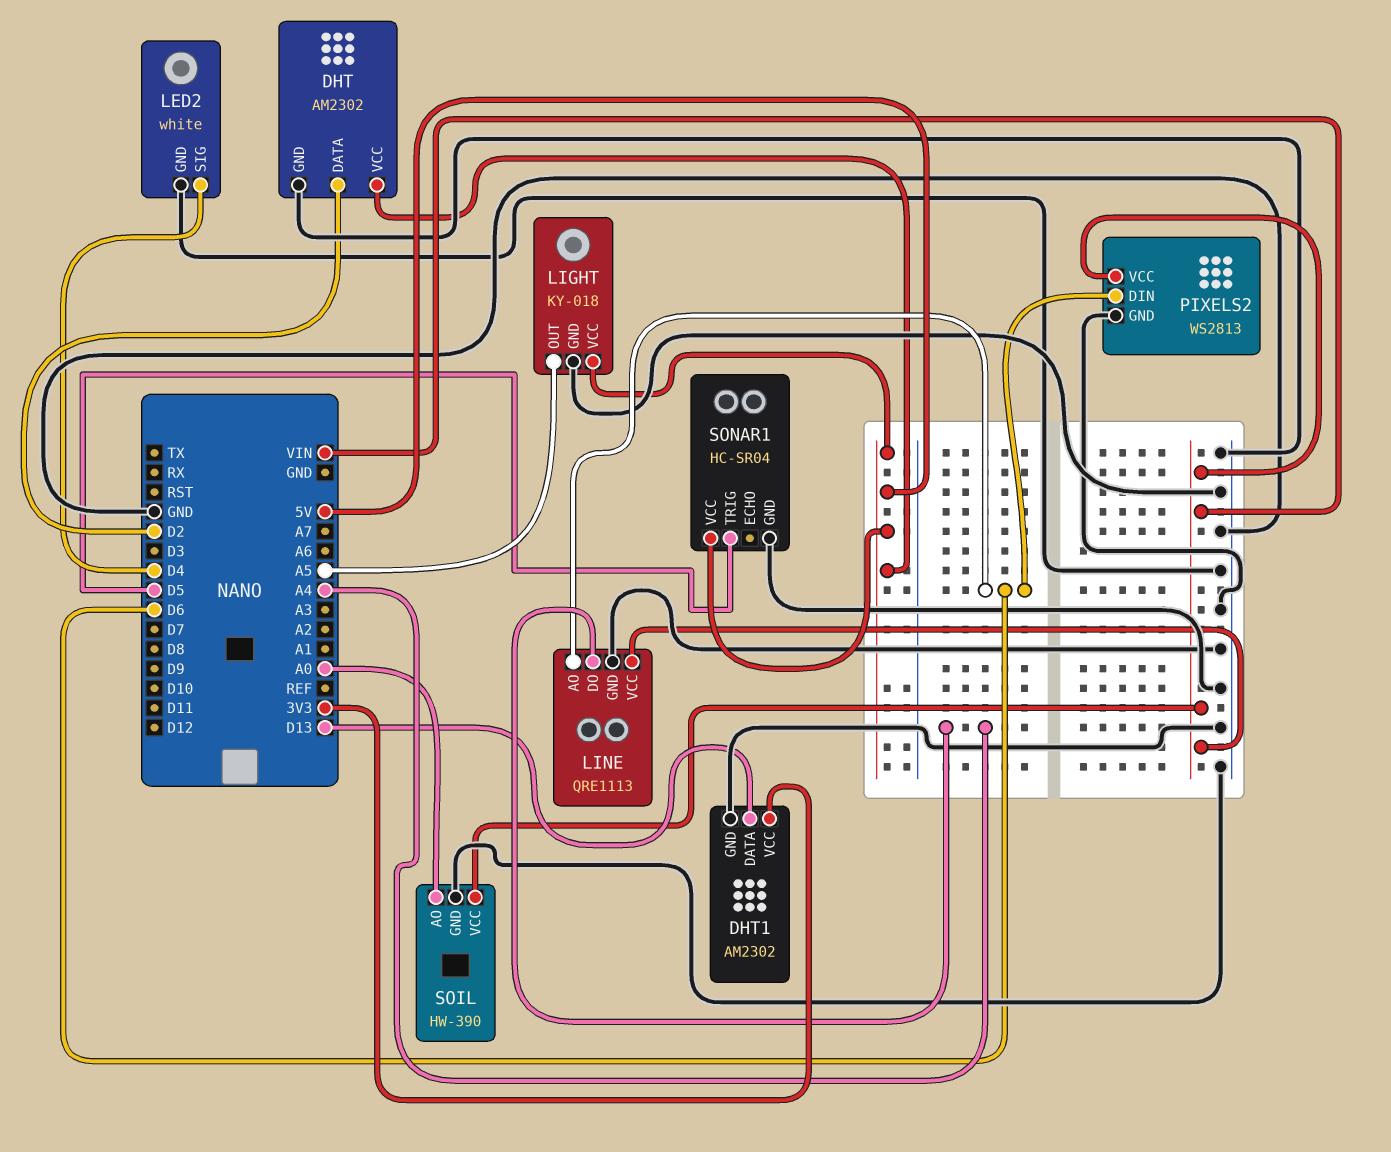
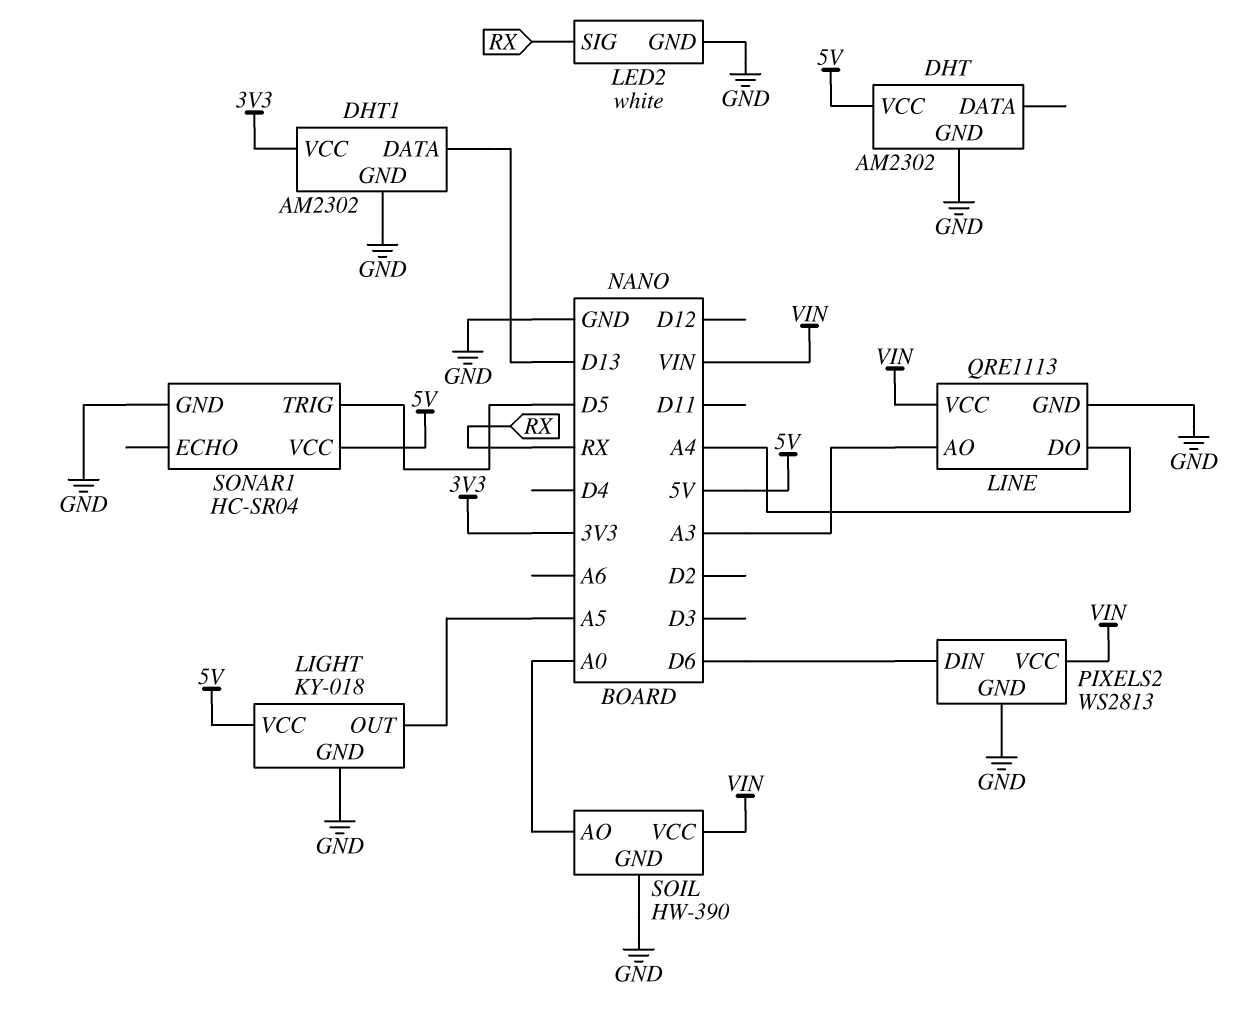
DHT pin DATA: D2 -> none
LED2 pin SIG: D4 -> RX
LINE pin AO: D6 -> A3

